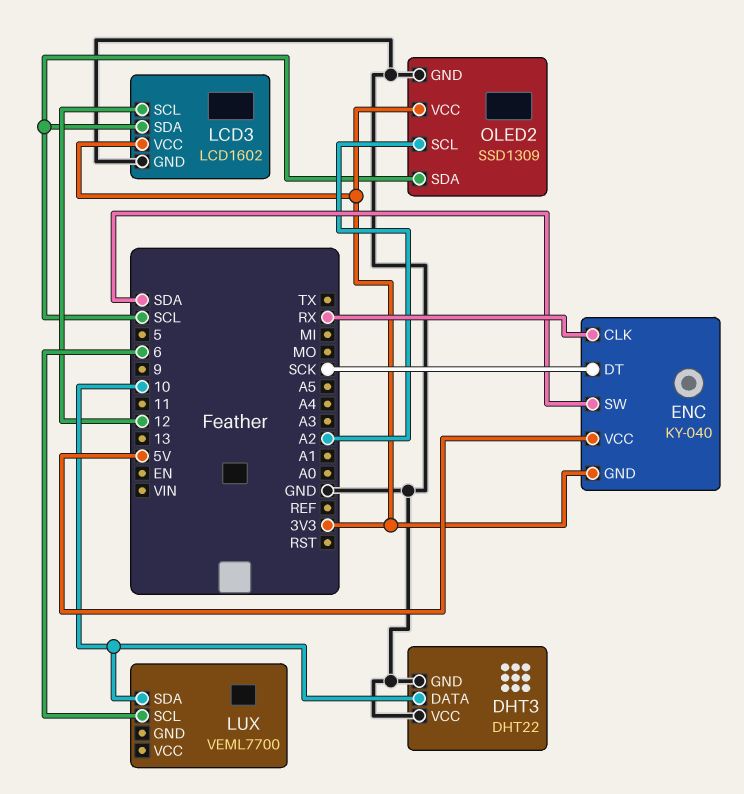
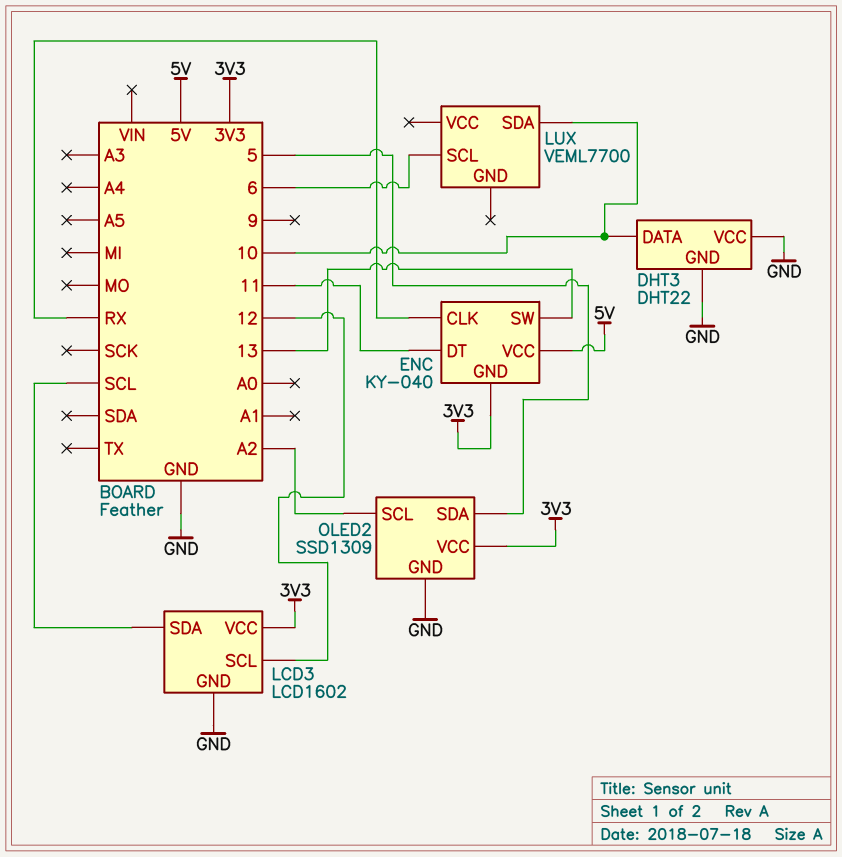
ENC pin DT: SCK -> 11
ENC pin SW: SDA -> 13
OLED2 pin SDA: SCL -> 5

